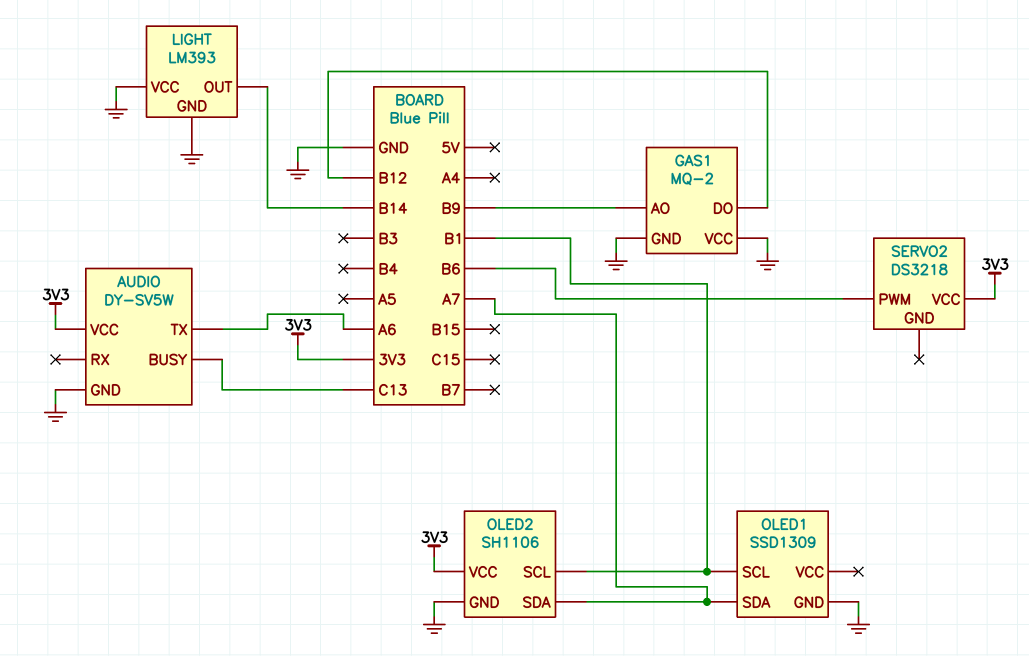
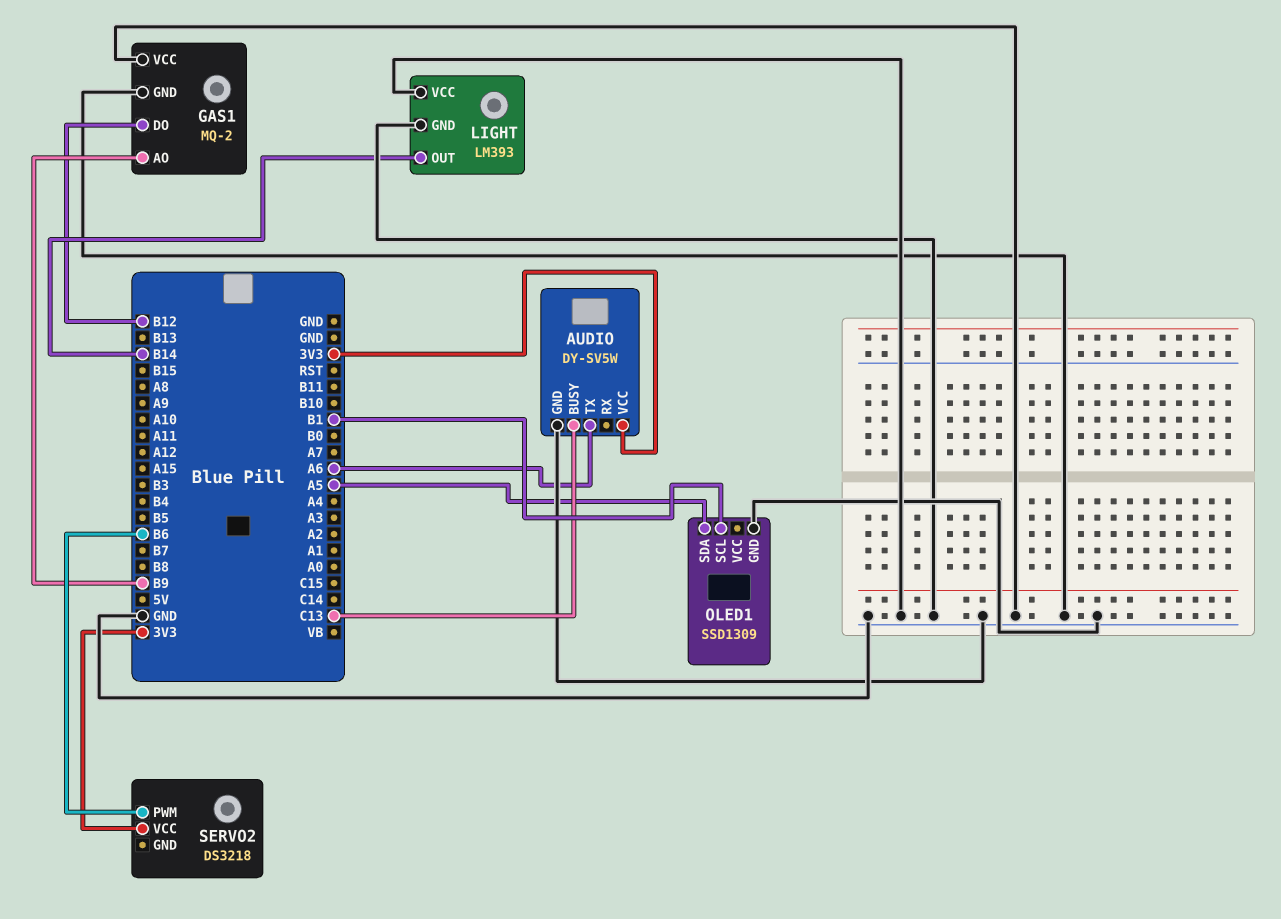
OLED1 pin SDA: A7 -> A5
OLED2: SH1106 -> none
OLED2 pin GND: GND -> none
OLED2 pin SCL: B1 -> none
OLED2 pin SDA: A7 -> none
OLED2 pin VCC: 3V3 -> none

